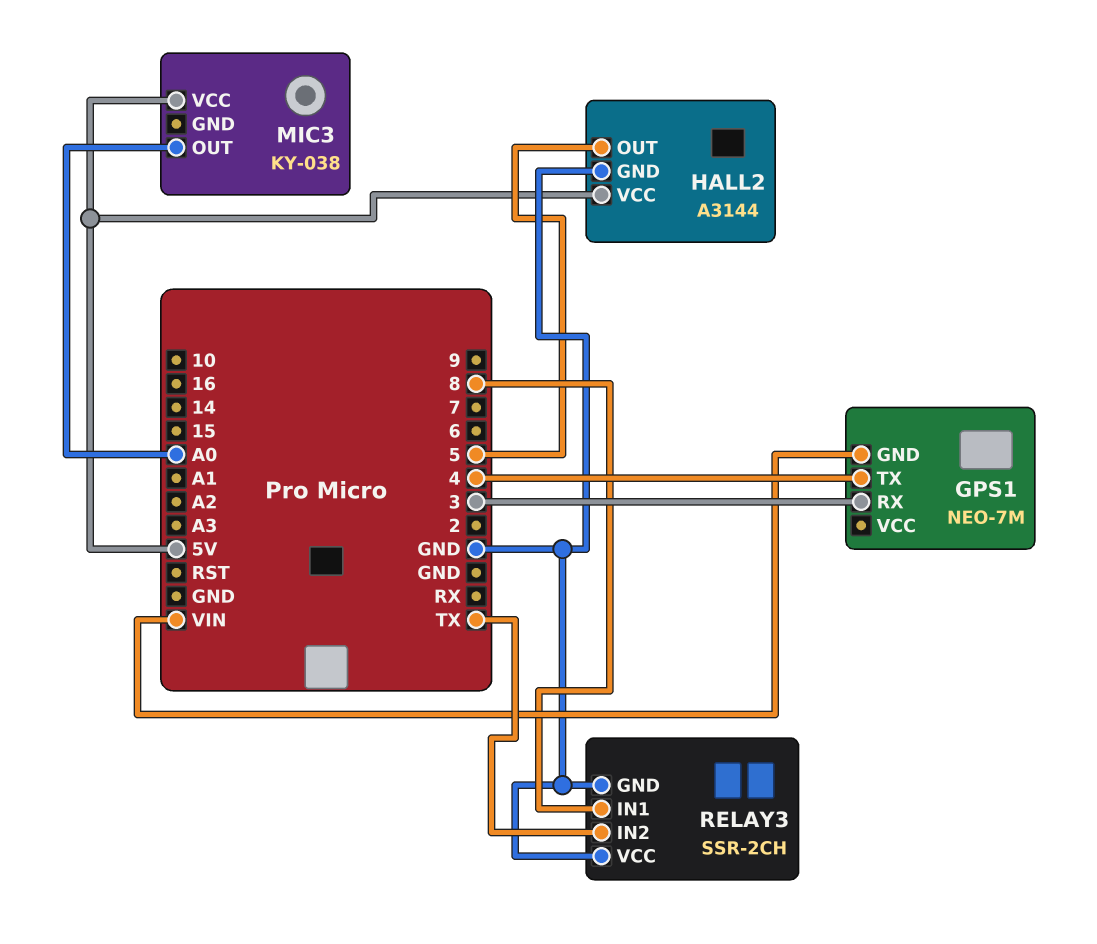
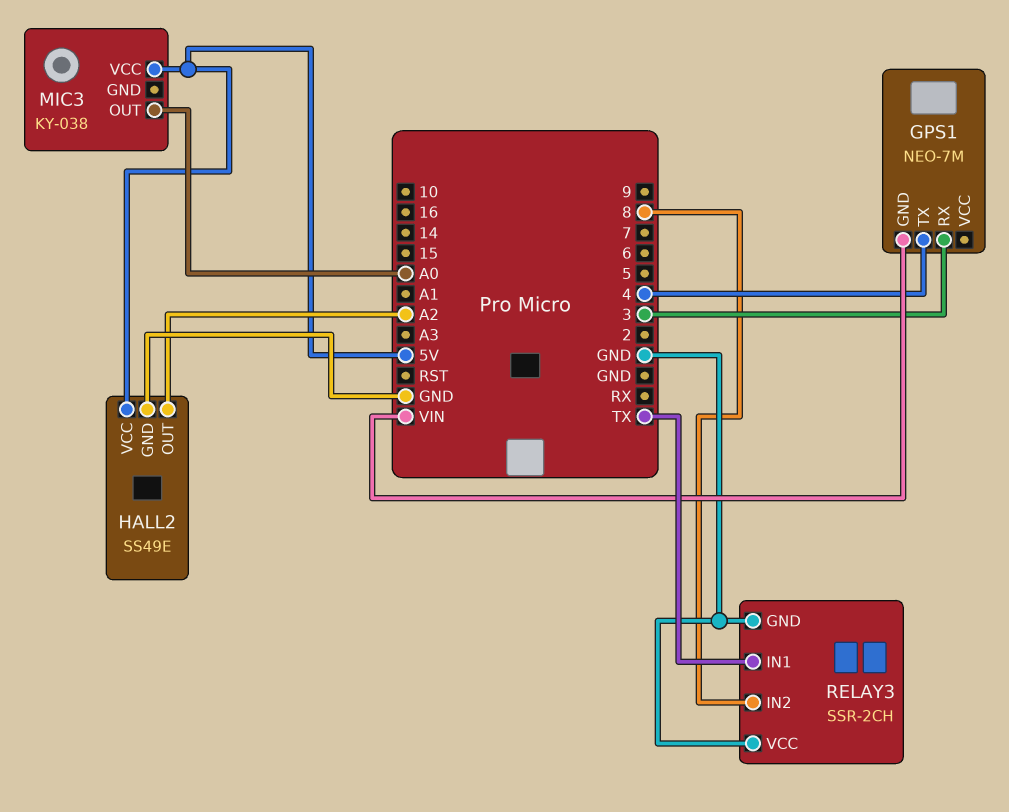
HALL2: A3144 -> SS49E
HALL2 pin OUT: 5 -> A2
RELAY3 pin IN1: 8 -> TX
RELAY3 pin IN2: TX -> 8

